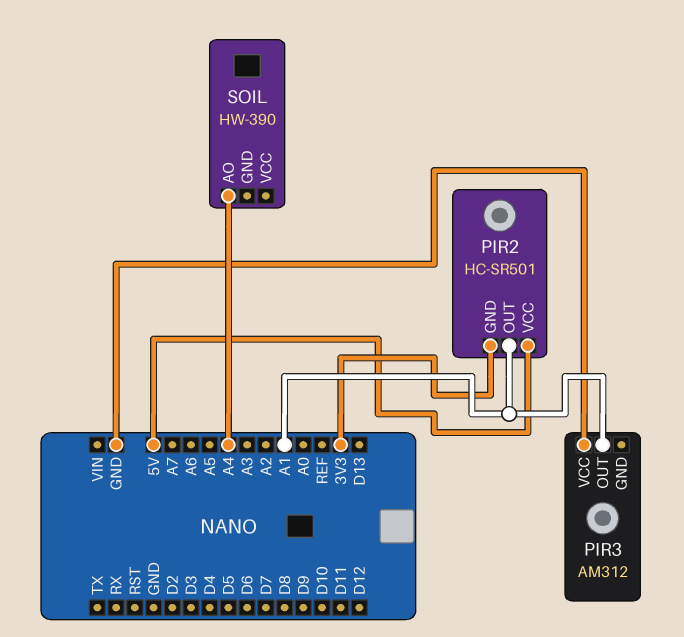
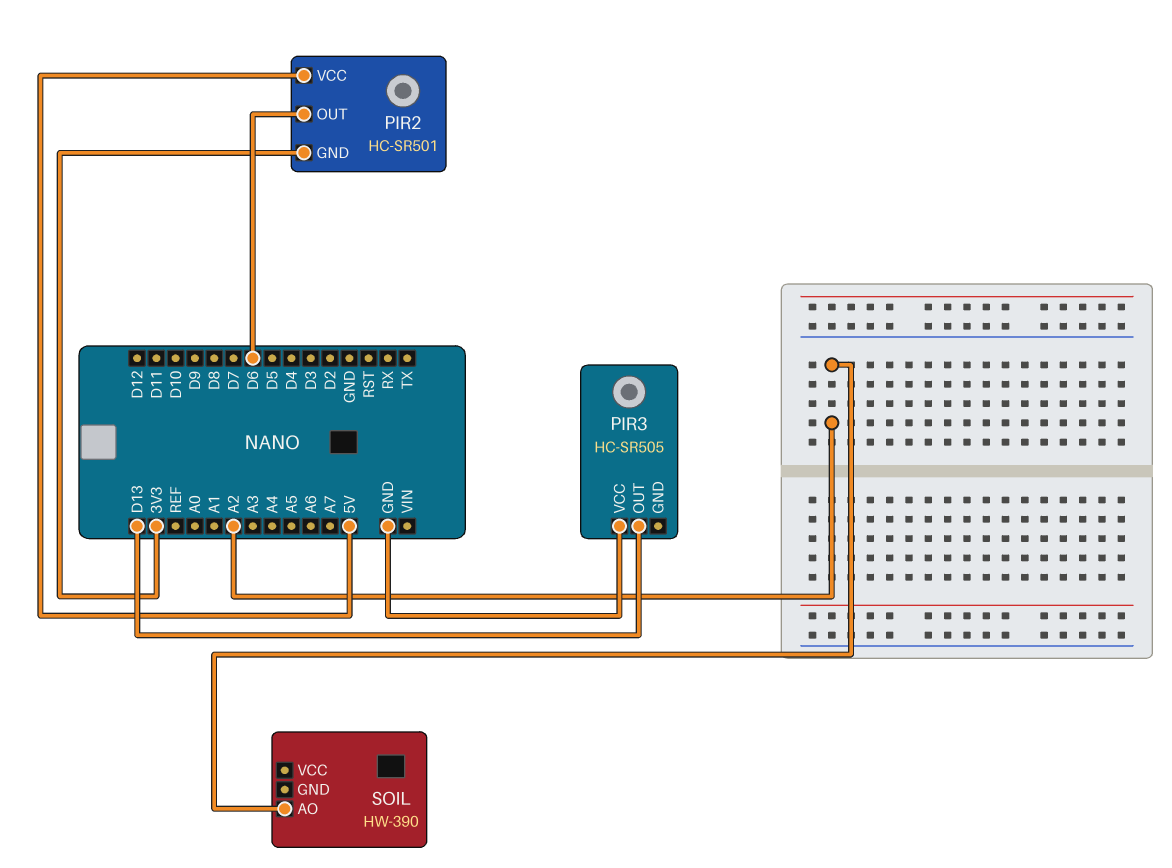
PIR2 pin OUT: A1 -> D6
PIR3: AM312 -> HC-SR505
PIR3 pin OUT: A1 -> D13
SOIL pin AO: A4 -> A2

